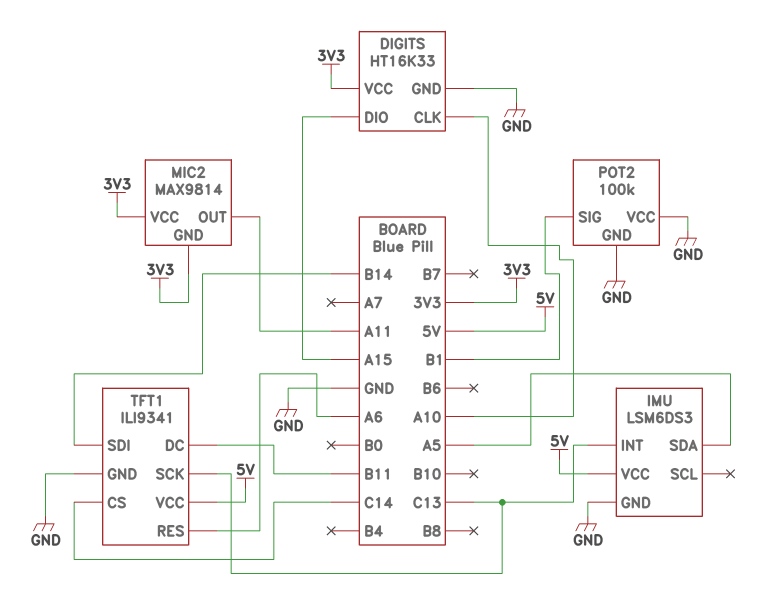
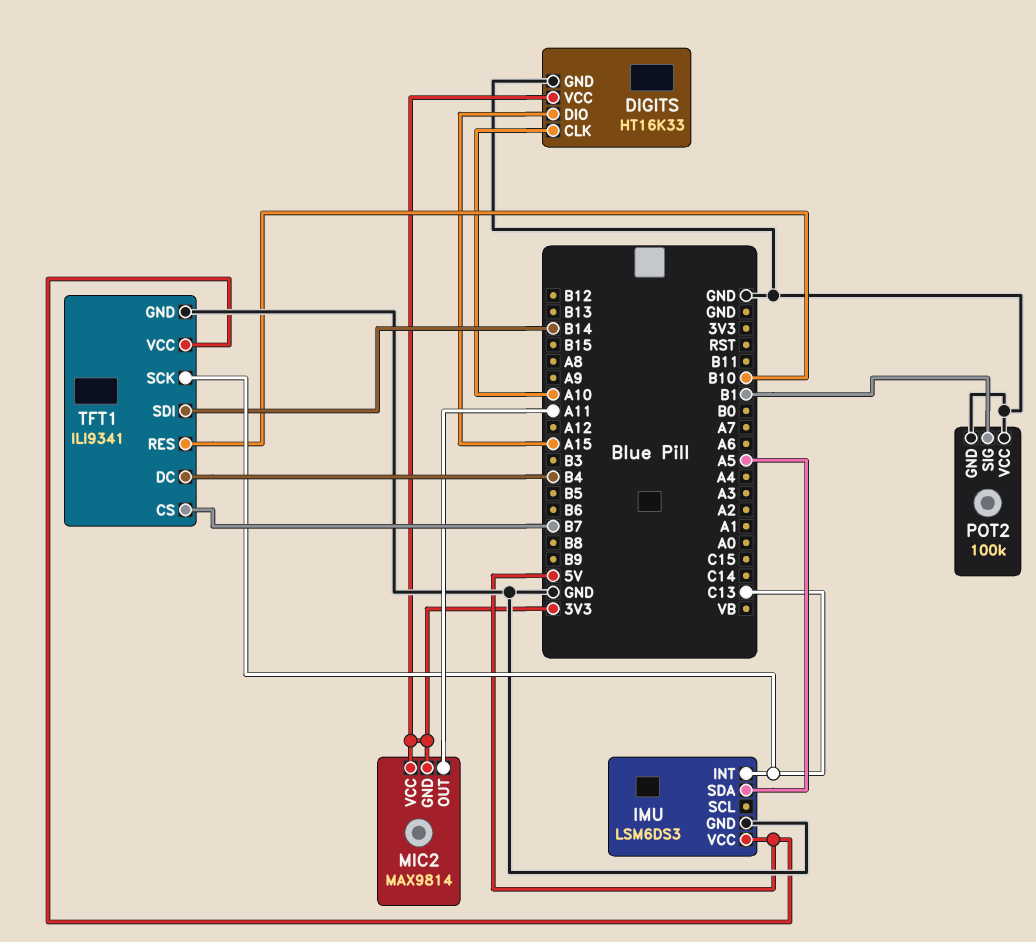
TFT1 pin CS: C14 -> B7
TFT1 pin DC: B11 -> B4
TFT1 pin RES: A6 -> B10

